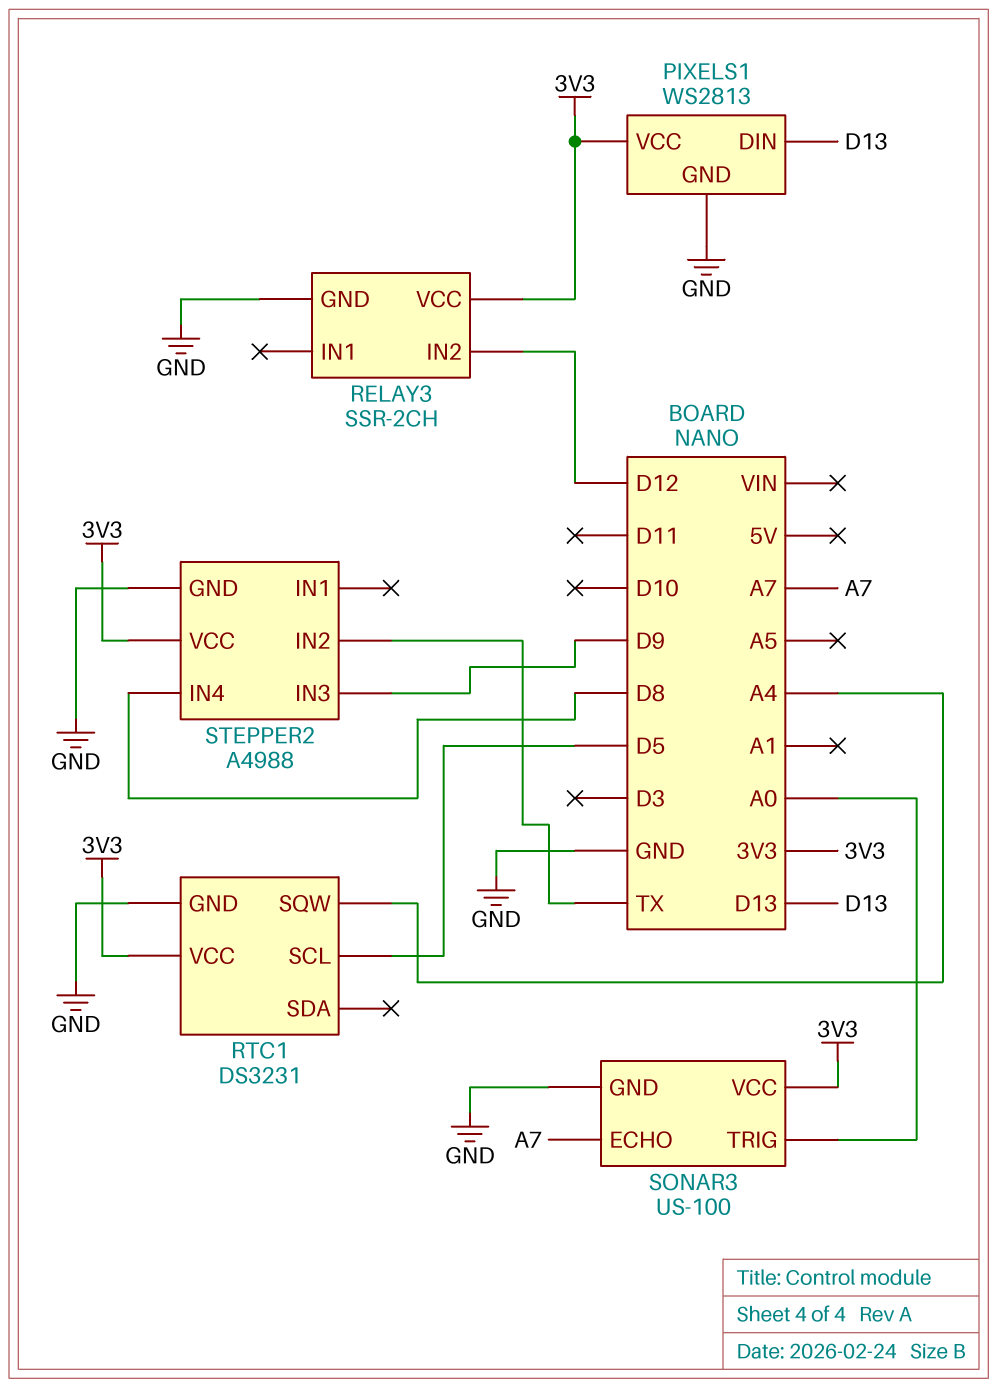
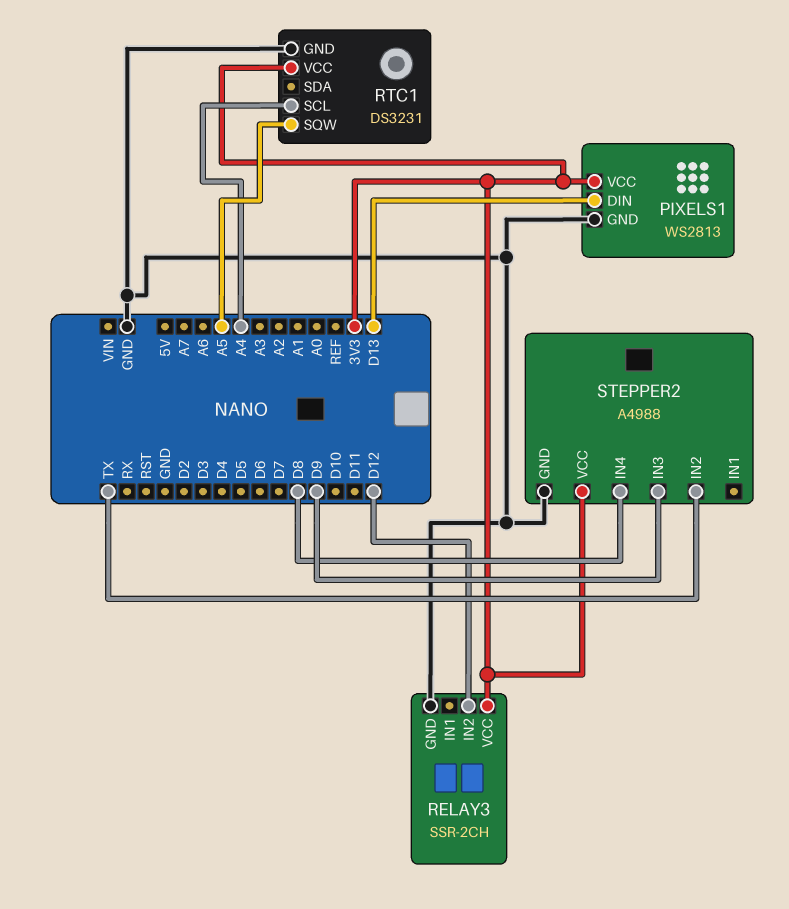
RTC1 pin SCL: D5 -> A4
RTC1 pin SQW: A4 -> A5
SONAR3: US-100 -> none
SONAR3 pin ECHO: A7 -> none
SONAR3 pin GND: GND -> none
SONAR3 pin TRIG: A0 -> none
SONAR3 pin VCC: 3V3 -> none

